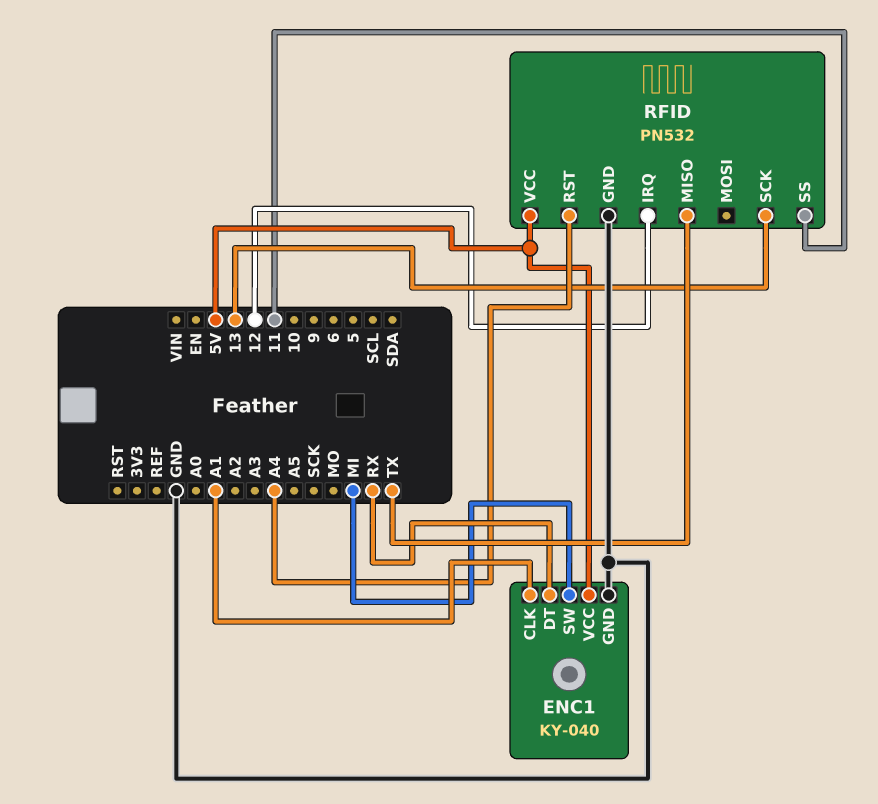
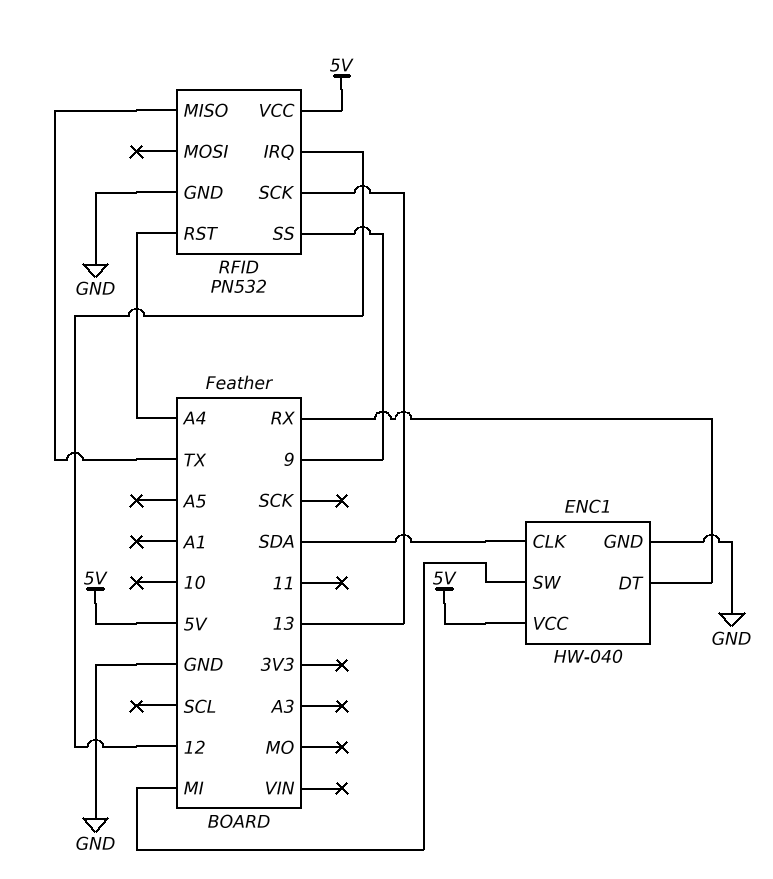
ENC1: KY-040 -> HW-040
ENC1 pin CLK: A1 -> SDA
RFID pin SS: 11 -> 9

